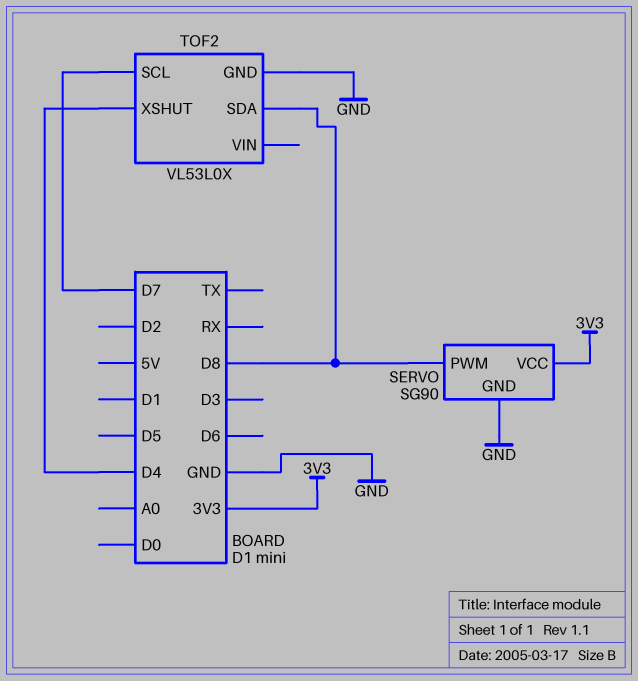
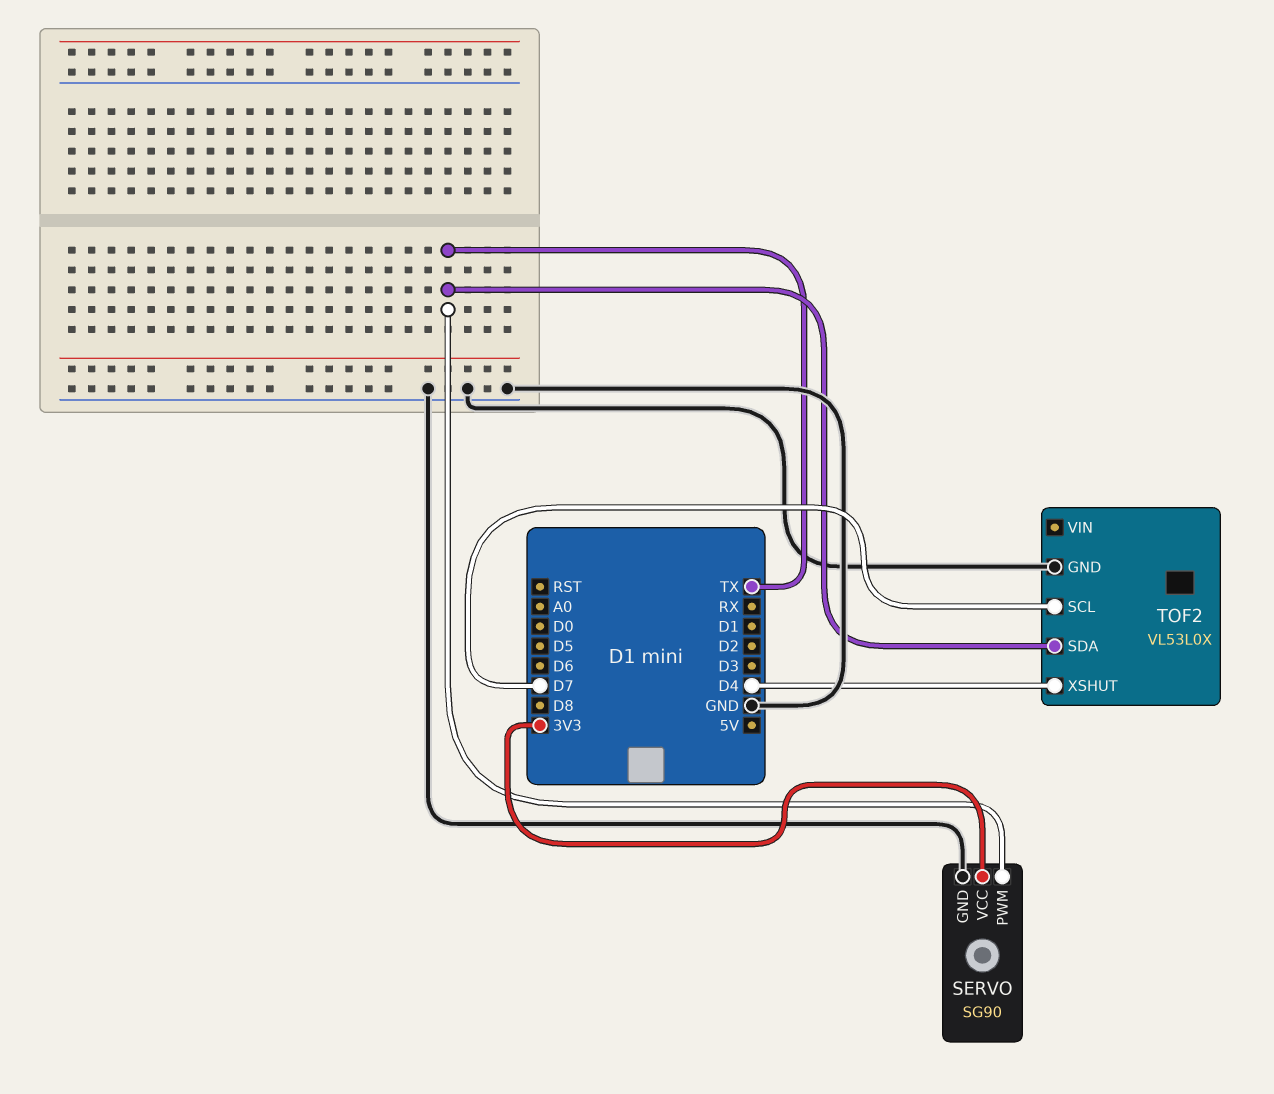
SERVO pin PWM: D8 -> TX
TOF2 pin SDA: D8 -> TX

